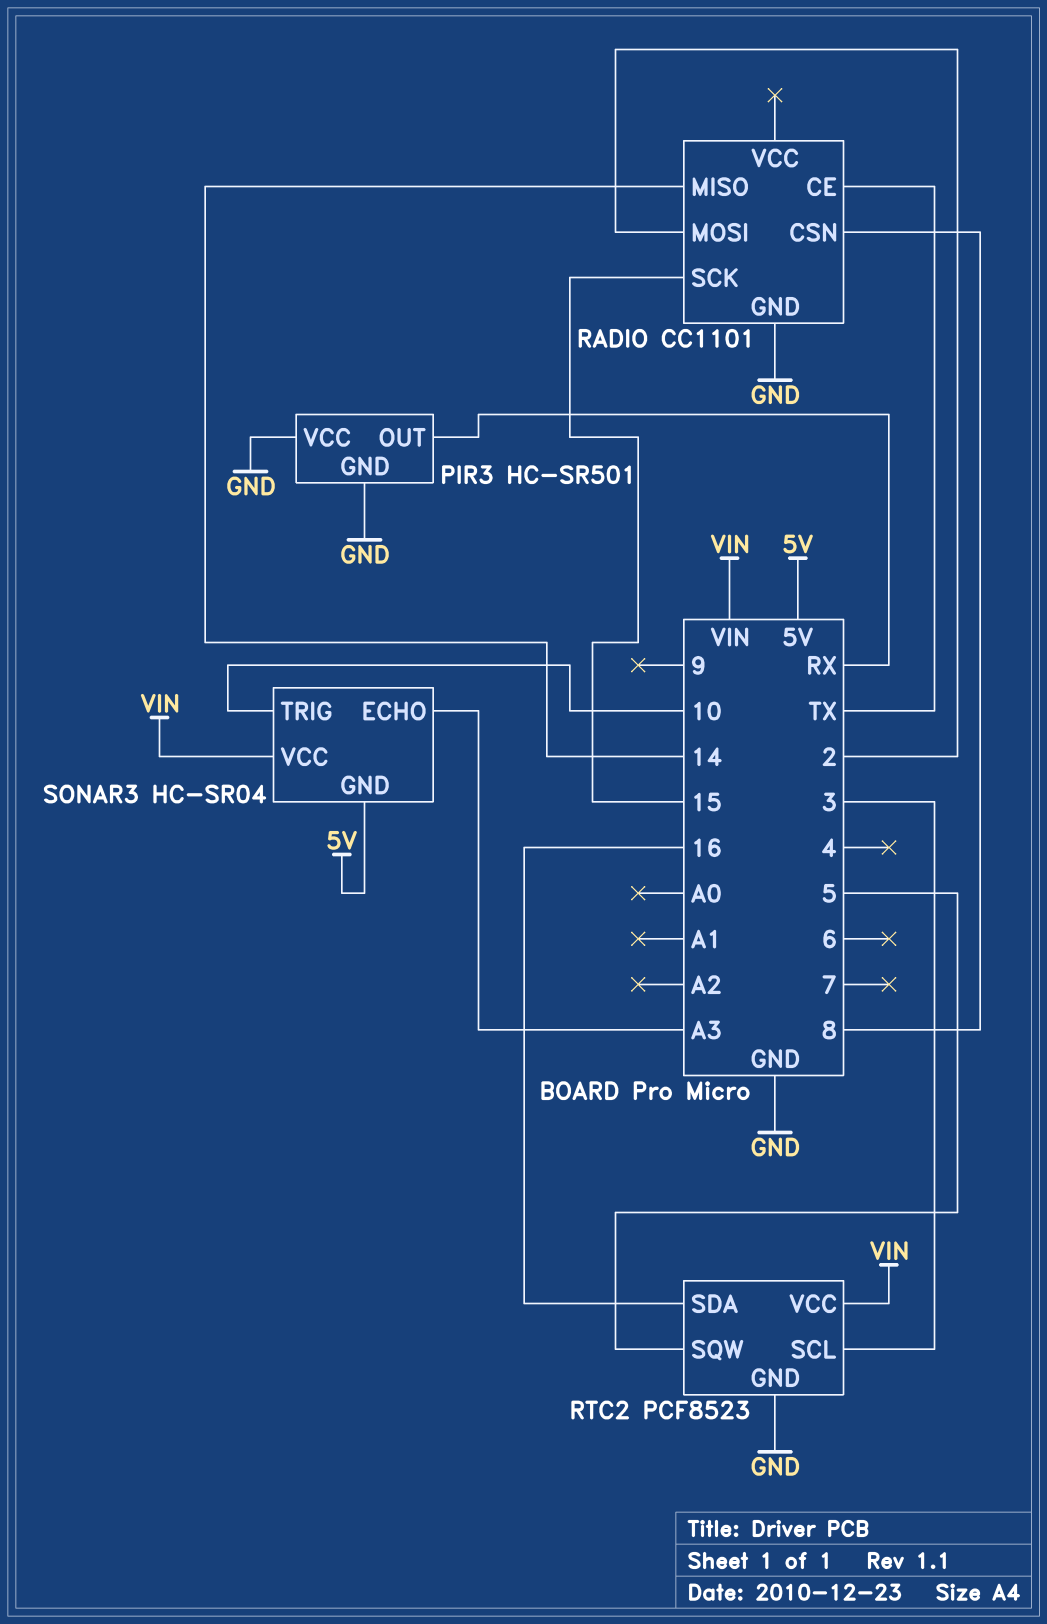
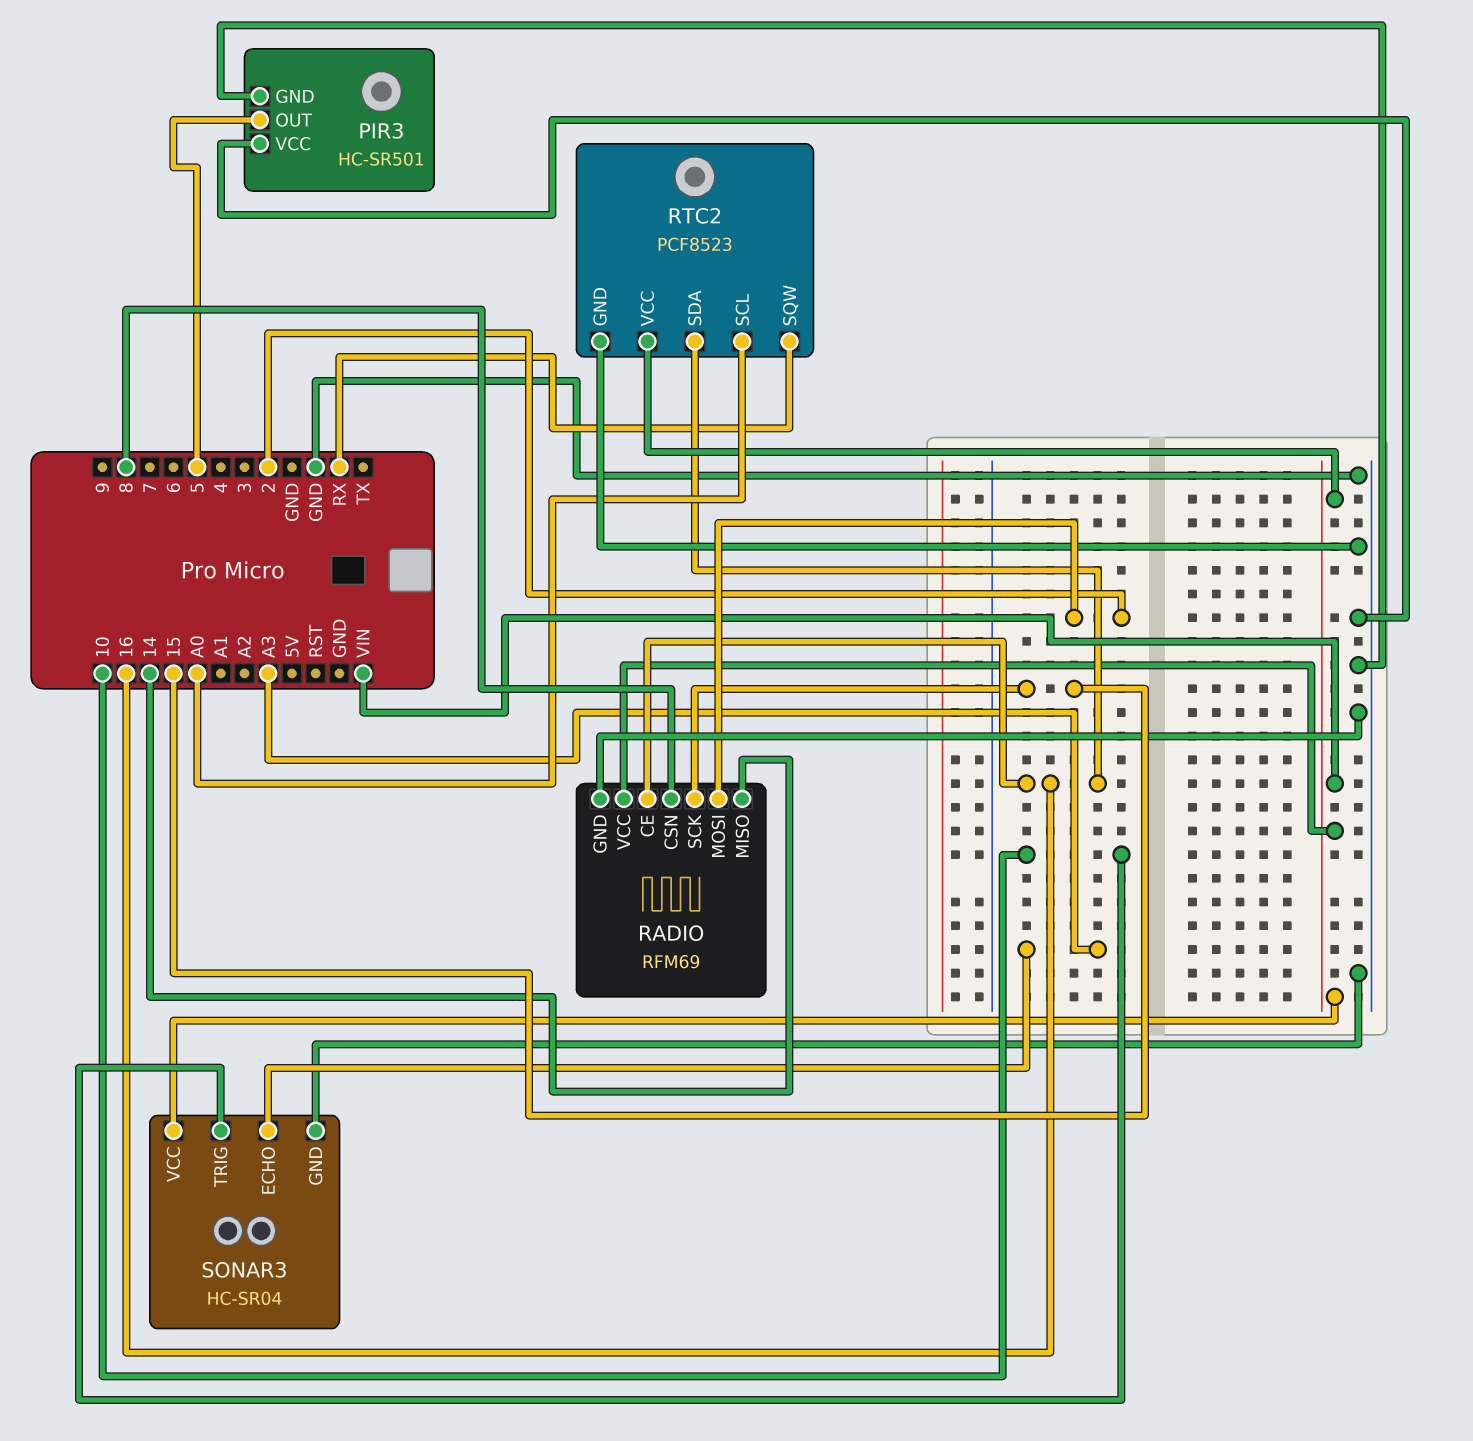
PIR3 pin OUT: RX -> 5
RADIO: CC1101 -> RFM69
RADIO pin CE: TX -> 16
RADIO pin VCC: none -> VIN
RTC2 pin SCL: 3 -> A0
RTC2 pin SQW: 5 -> RX
SONAR3 pin GND: 5V -> GND

